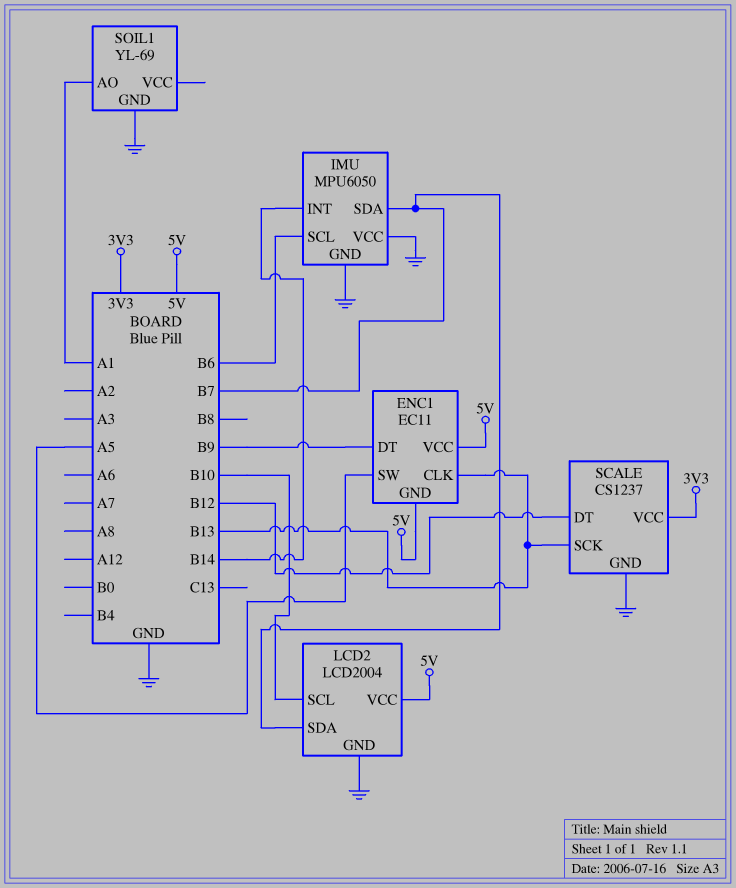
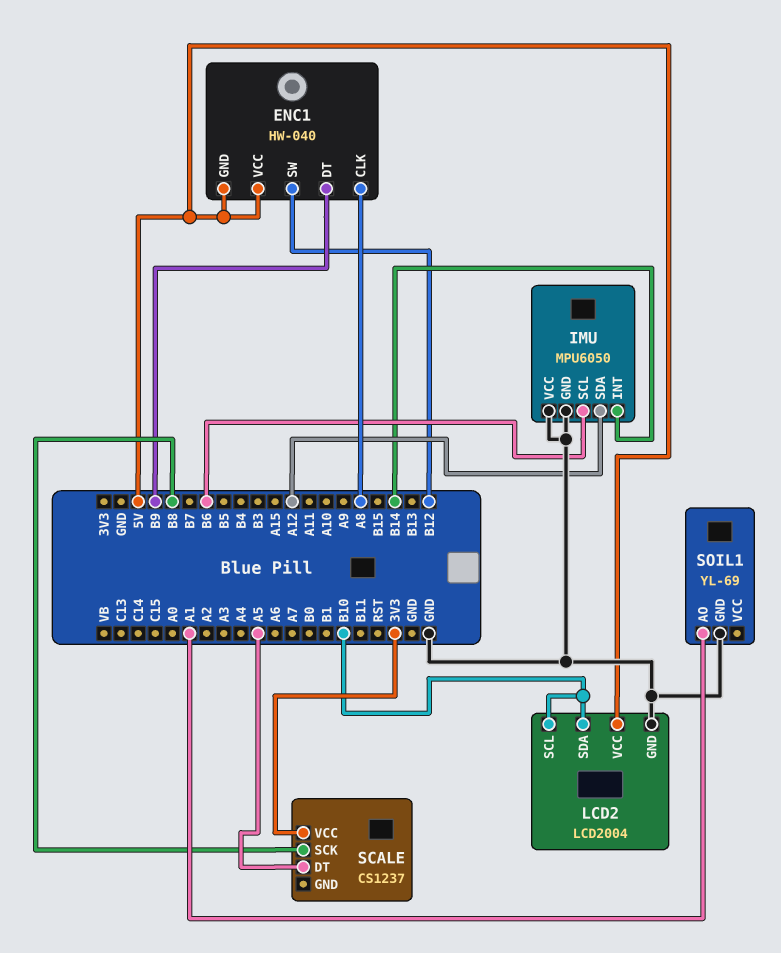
ENC1: EC11 -> HW-040
ENC1 pin CLK: B13 -> A8
ENC1 pin SW: A5 -> B12
IMU pin SDA: B7 -> A12
LCD2 pin SDA: B7 -> B10
SCALE pin DT: B12 -> A5
SCALE pin GND: GND -> none
SCALE pin SCK: B13 -> B8

